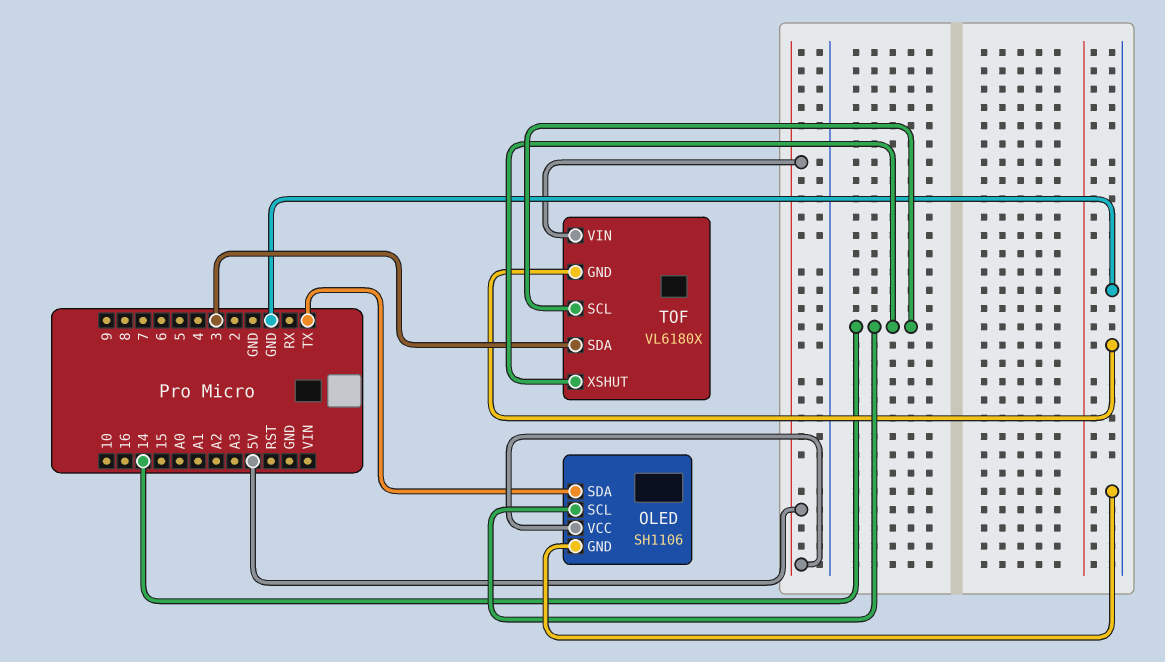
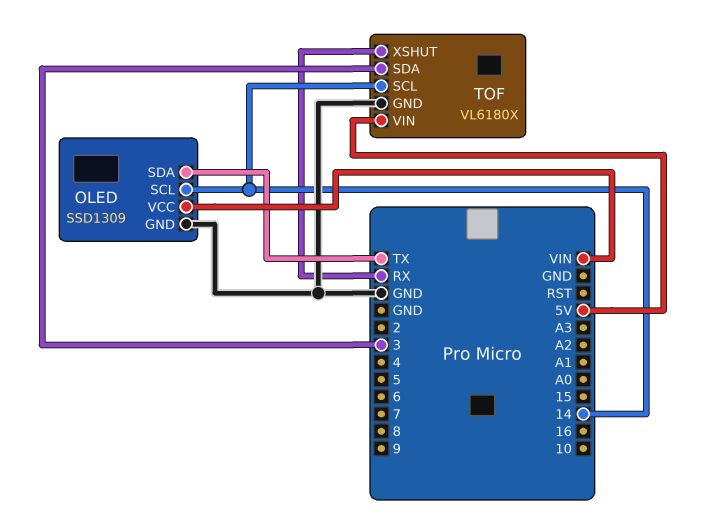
OLED: SH1106 -> SSD1309
OLED pin VCC: 5V -> VIN
TOF pin XSHUT: 14 -> RX

